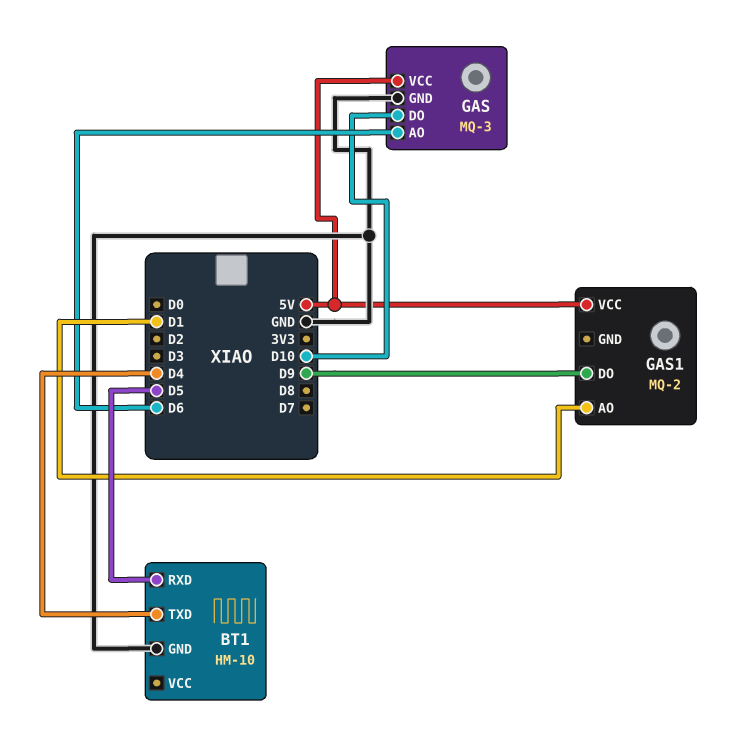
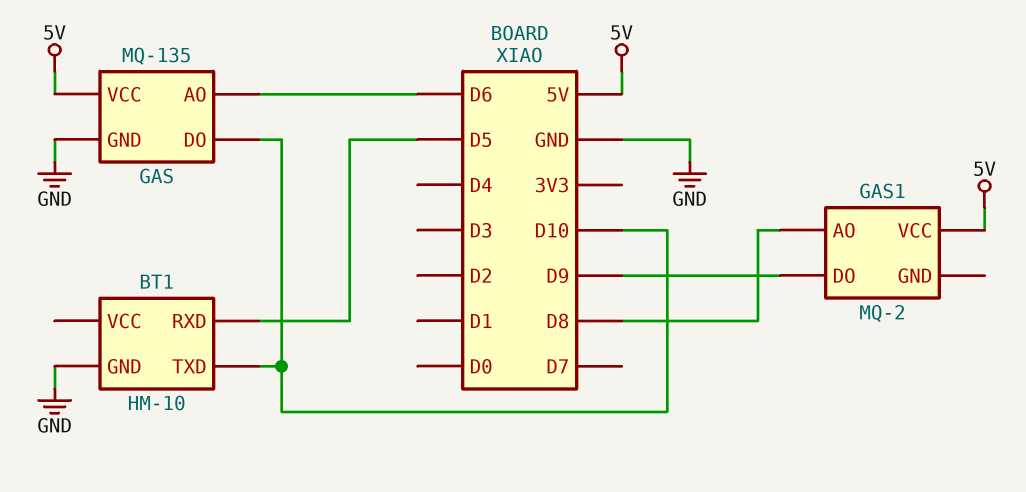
BT1 pin TXD: D4 -> D10
GAS: MQ-3 -> MQ-135
GAS1 pin AO: D1 -> D8

